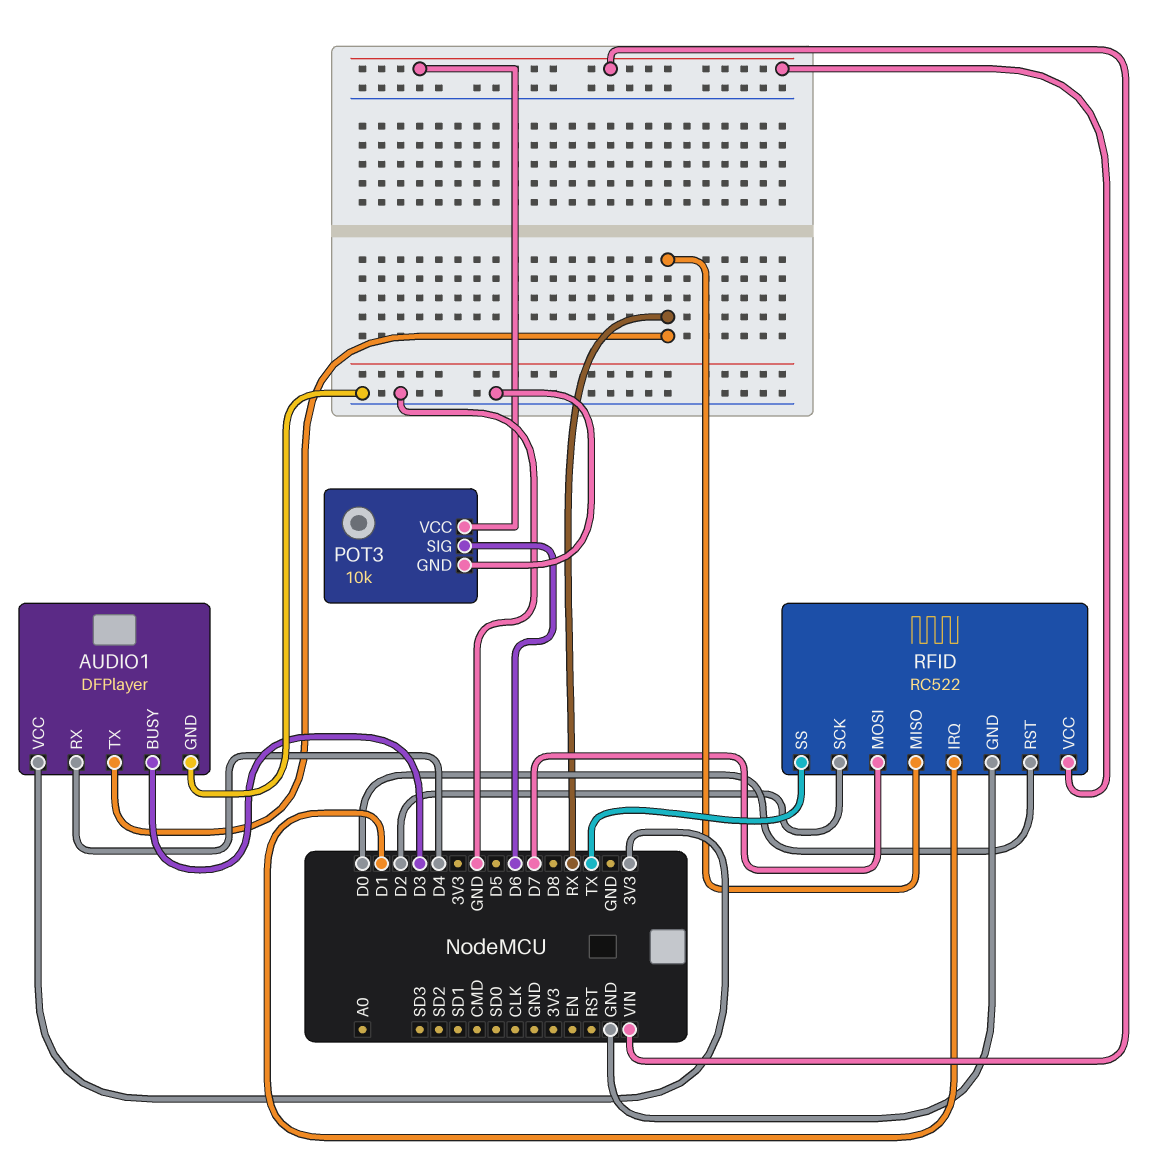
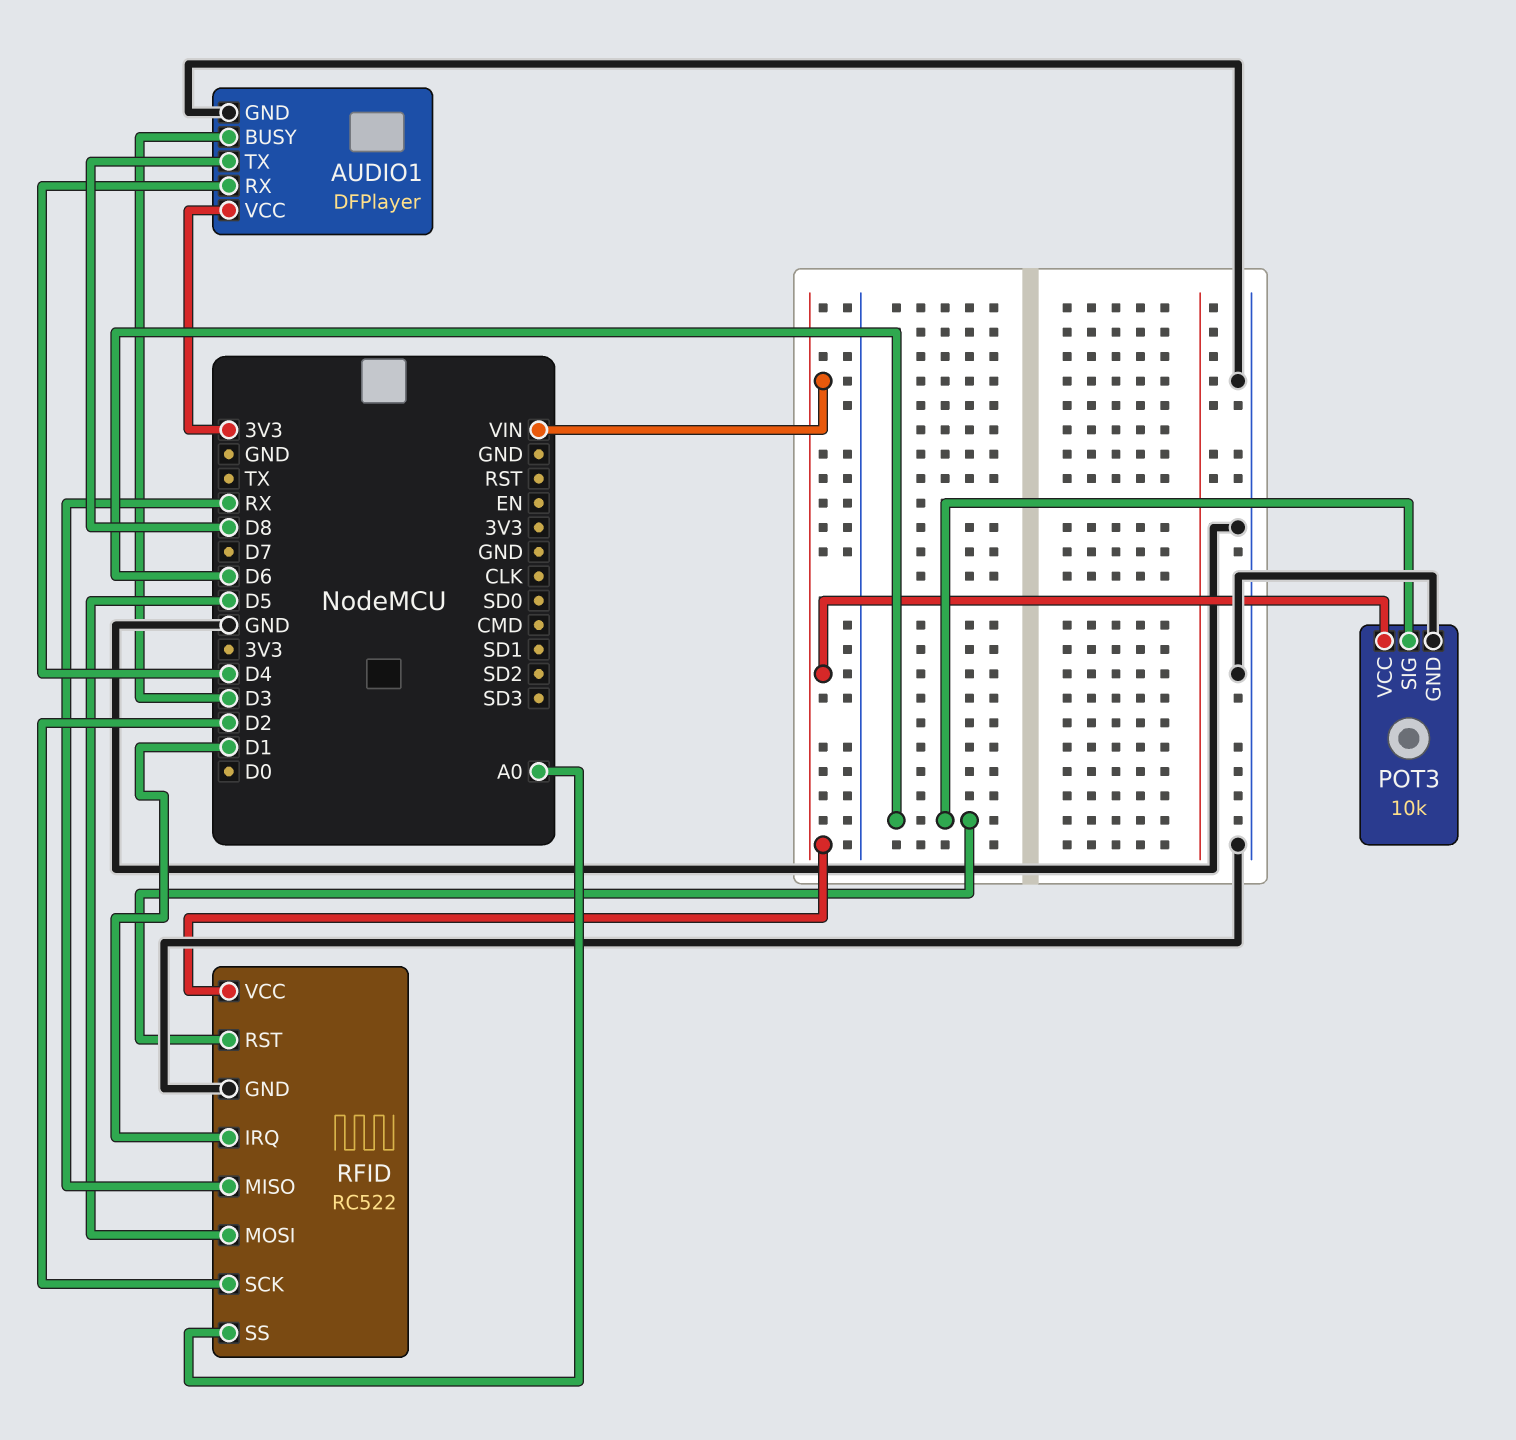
AUDIO1 pin TX: RX -> D8
RFID pin MOSI: D7 -> D5
RFID pin RST: D0 -> D6
RFID pin SS: TX -> A0

